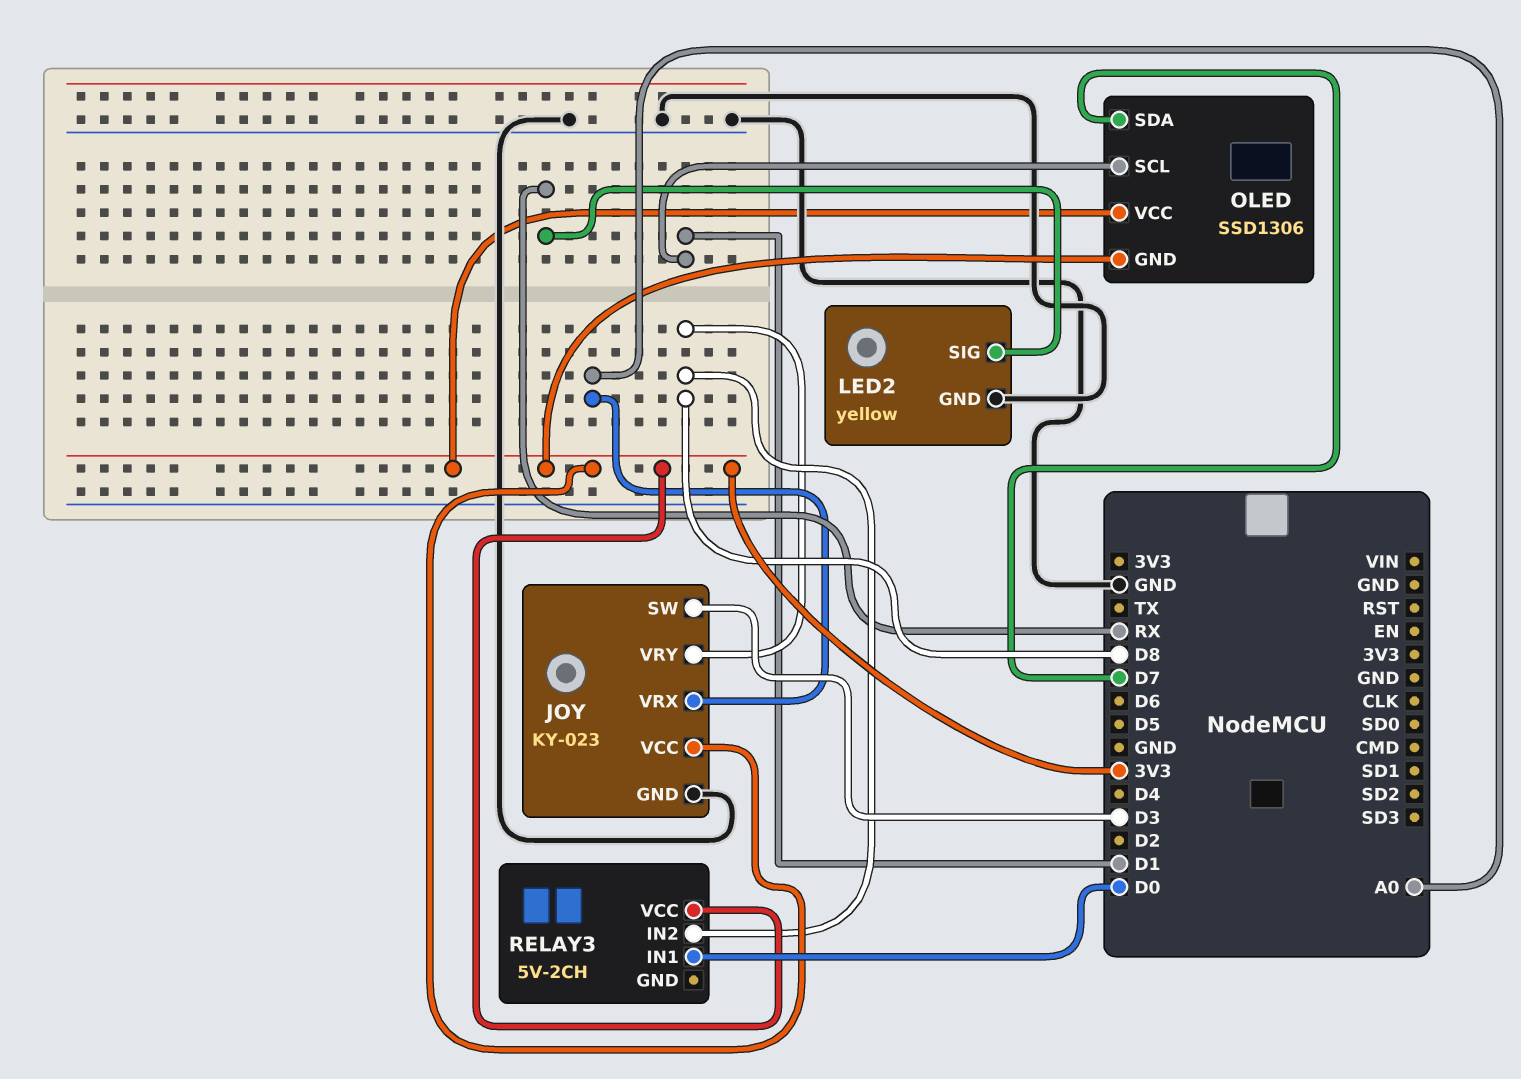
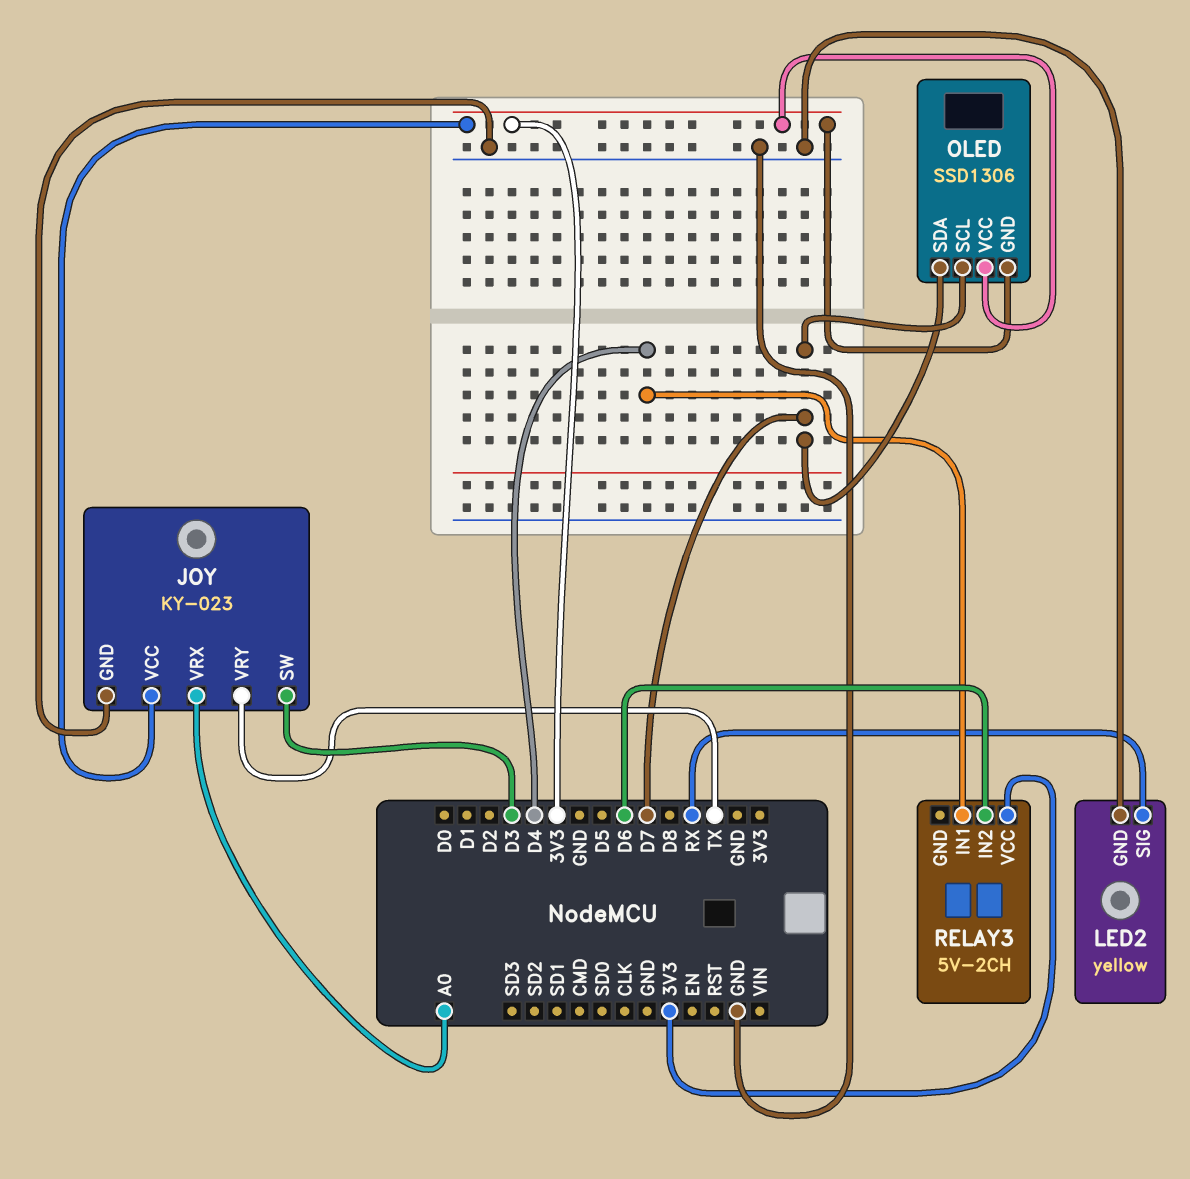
JOY pin VRY: D8 -> TX
OLED pin SCL: D1 -> D7
RELAY3 pin IN1: D0 -> D4
RELAY3 pin IN2: D8 -> D6

